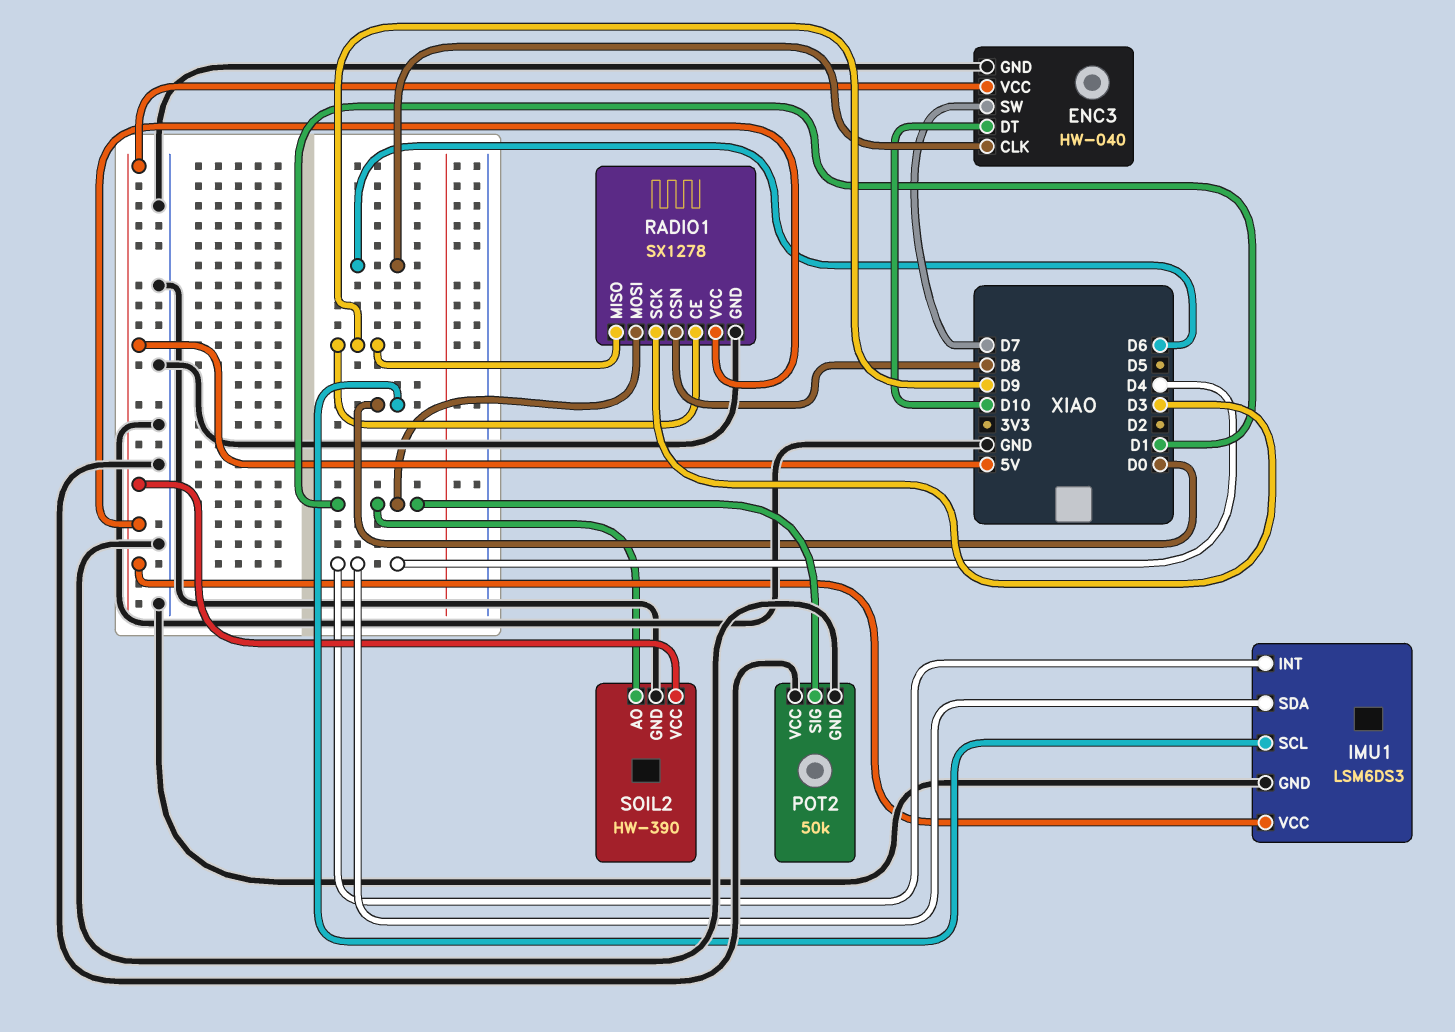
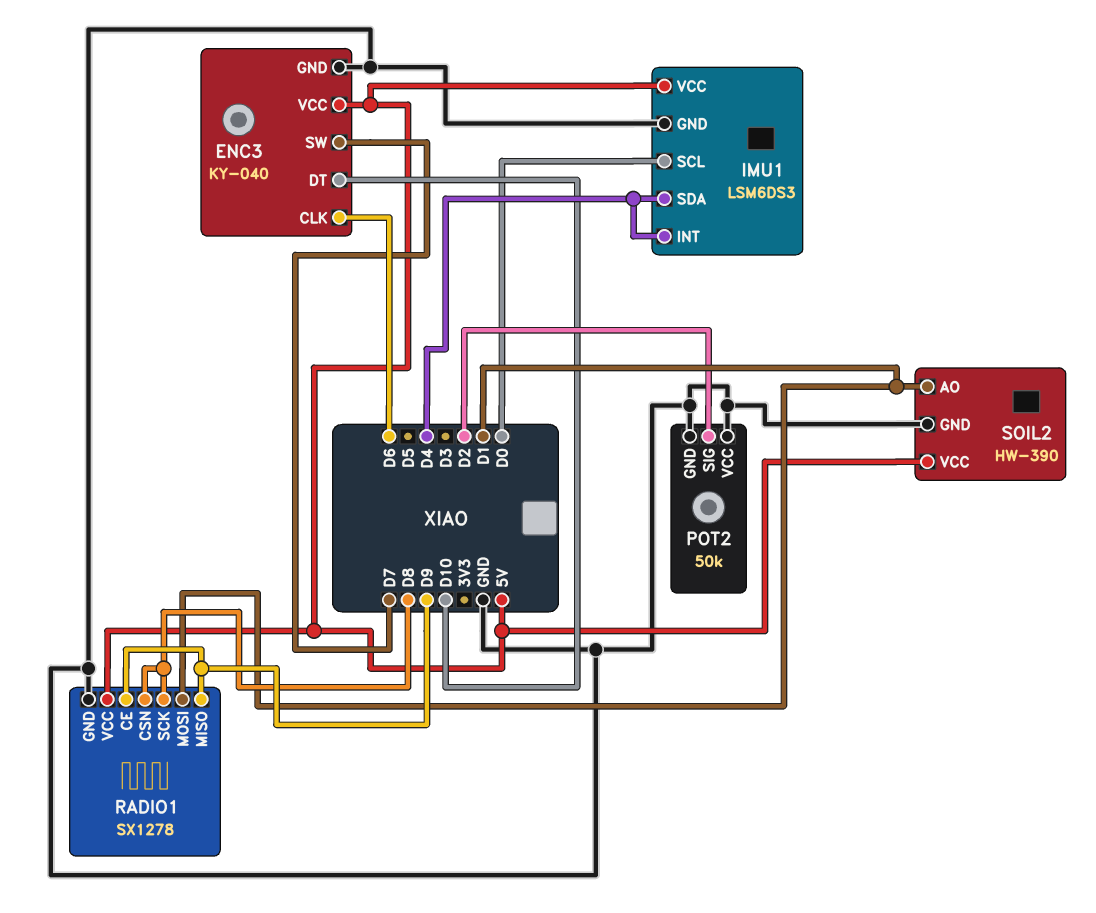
ENC3: HW-040 -> KY-040
POT2 pin SIG: D1 -> D2
RADIO1 pin SCK: D3 -> D8

